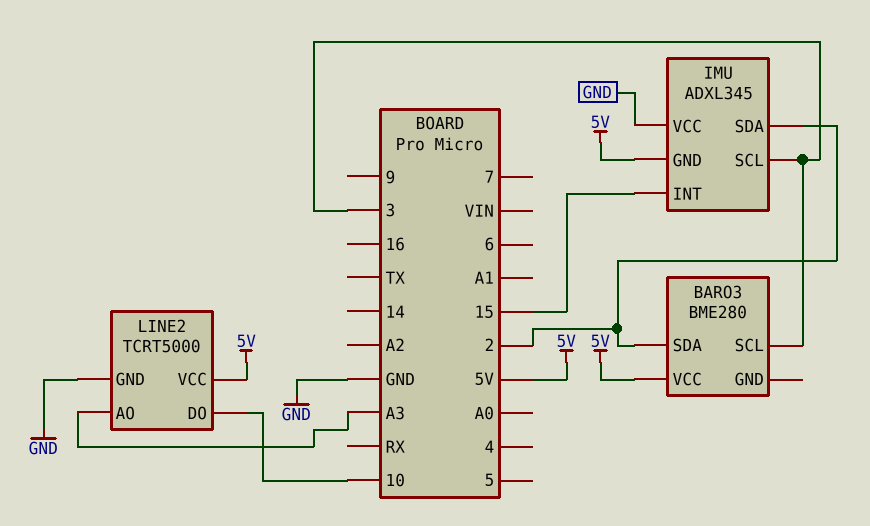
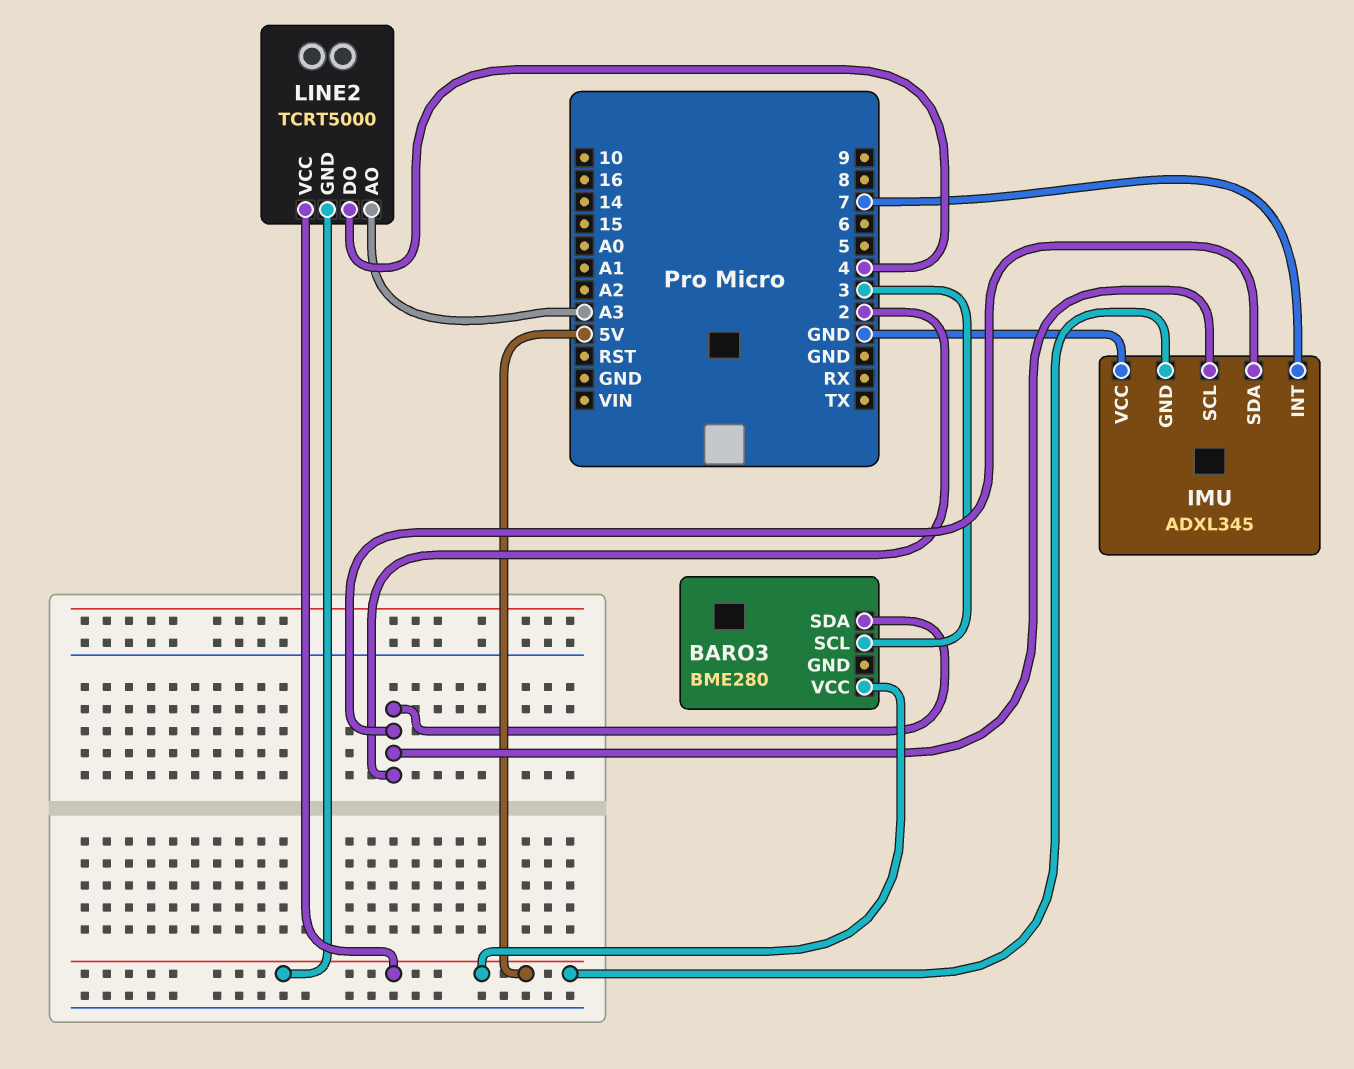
IMU pin INT: 15 -> 7
IMU pin SCL: 3 -> 2
LINE2 pin DO: 10 -> 4
LINE2 pin GND: GND -> 5V

